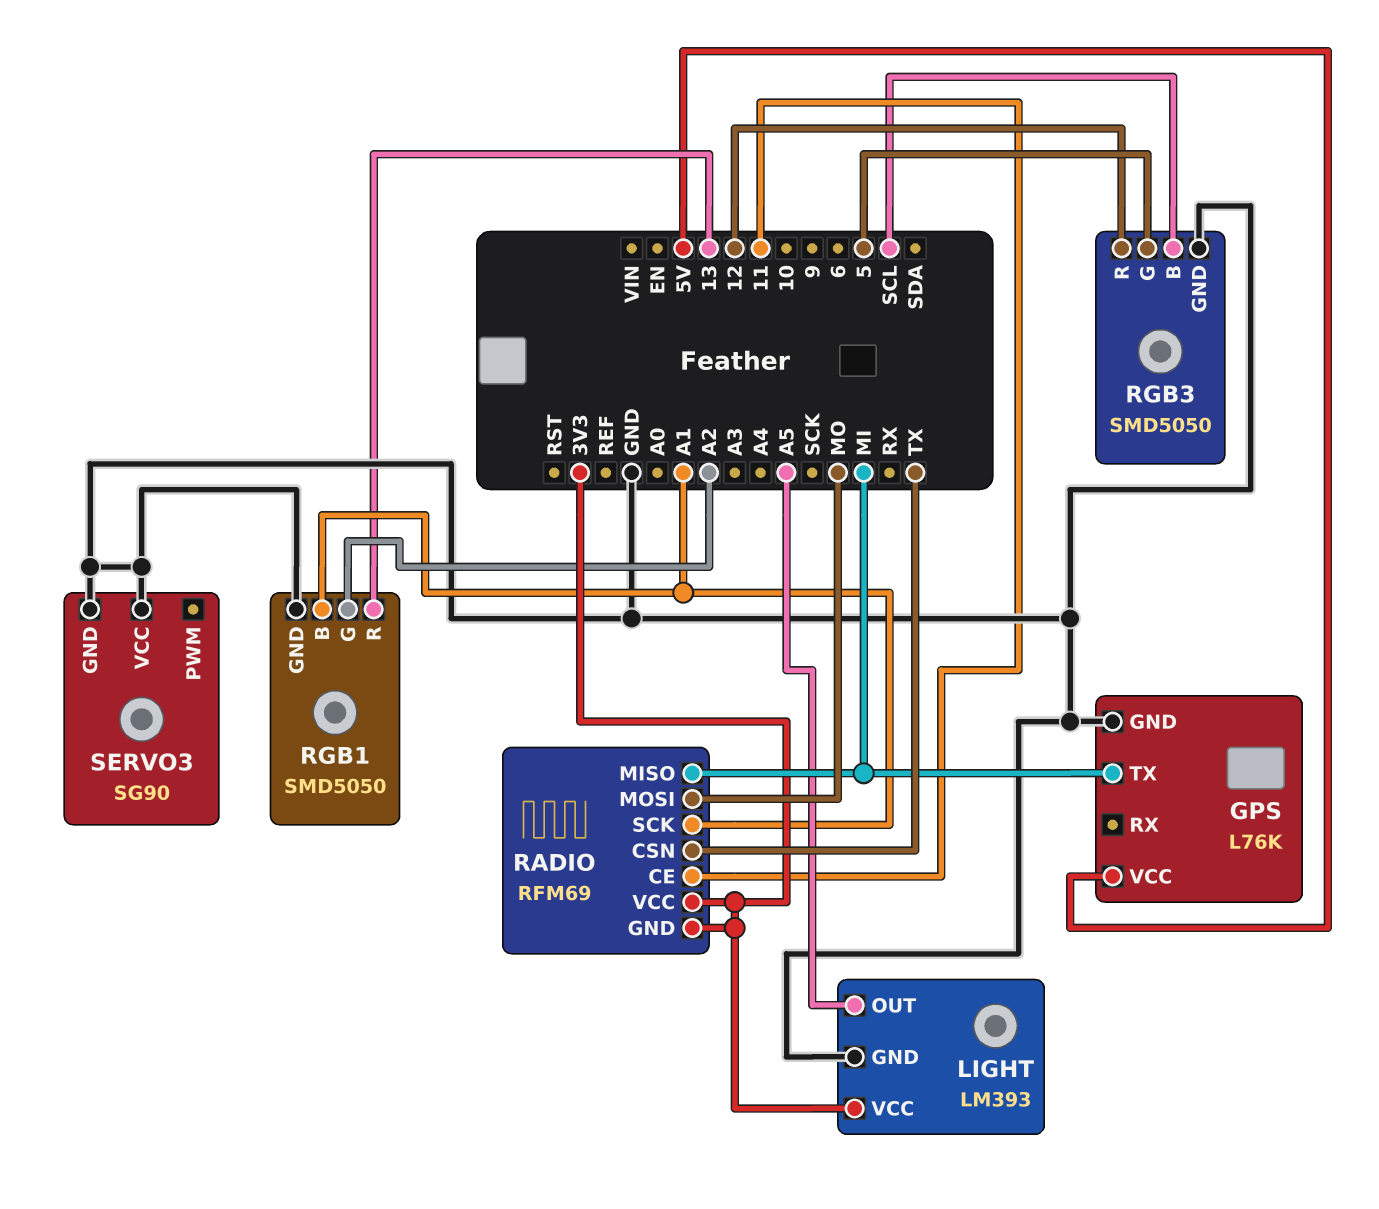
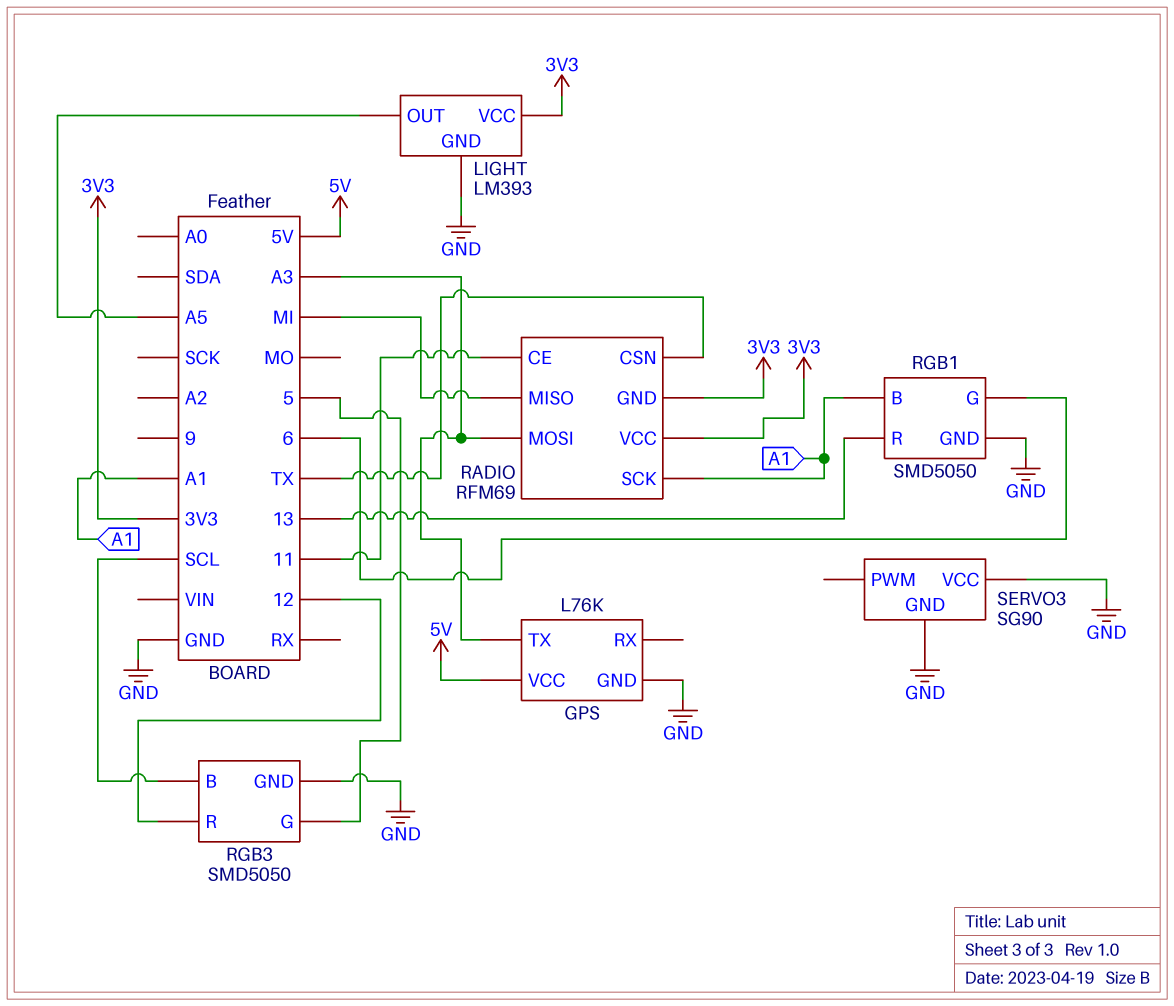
GPS pin TX: MI -> A3
RADIO pin MOSI: MO -> A3
RGB1 pin G: A2 -> 6

